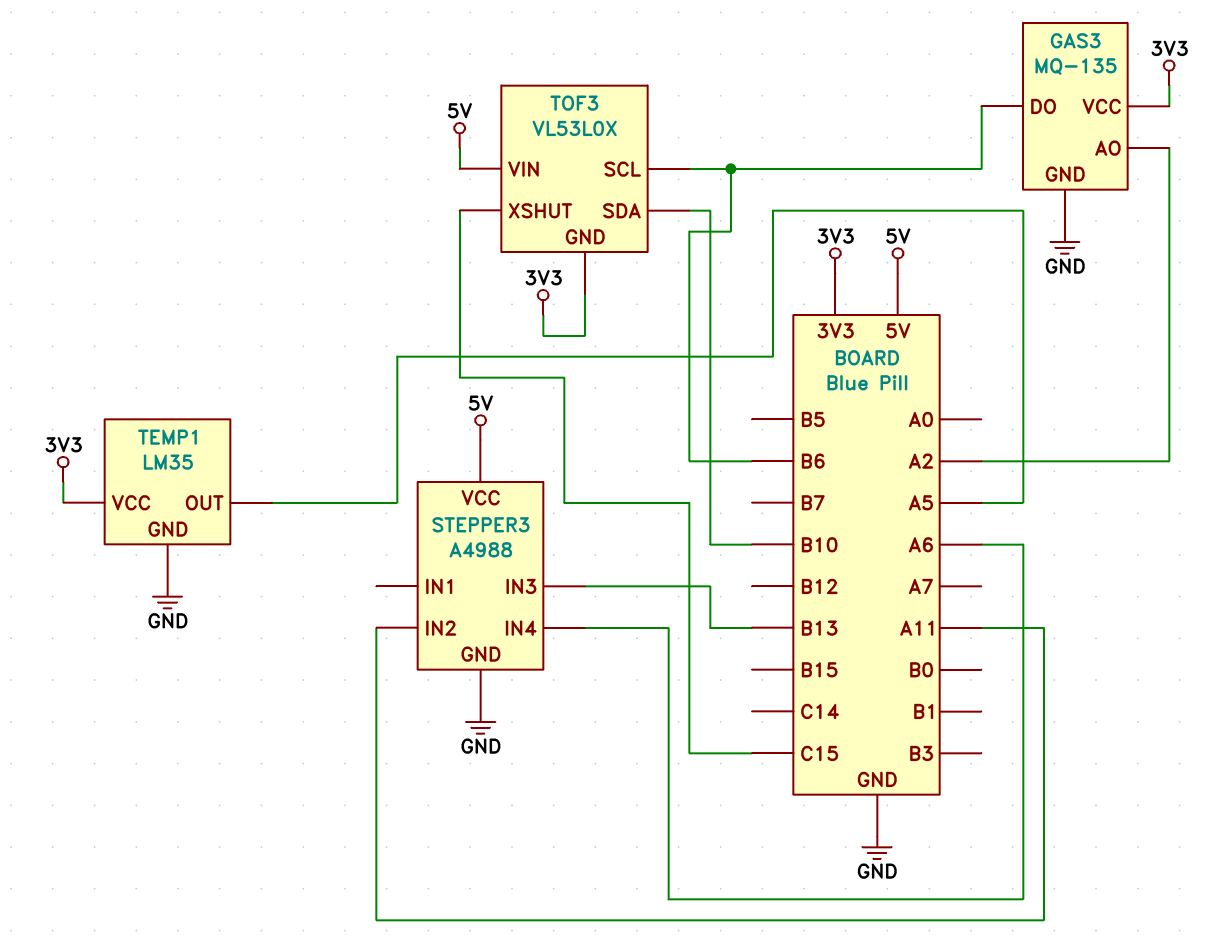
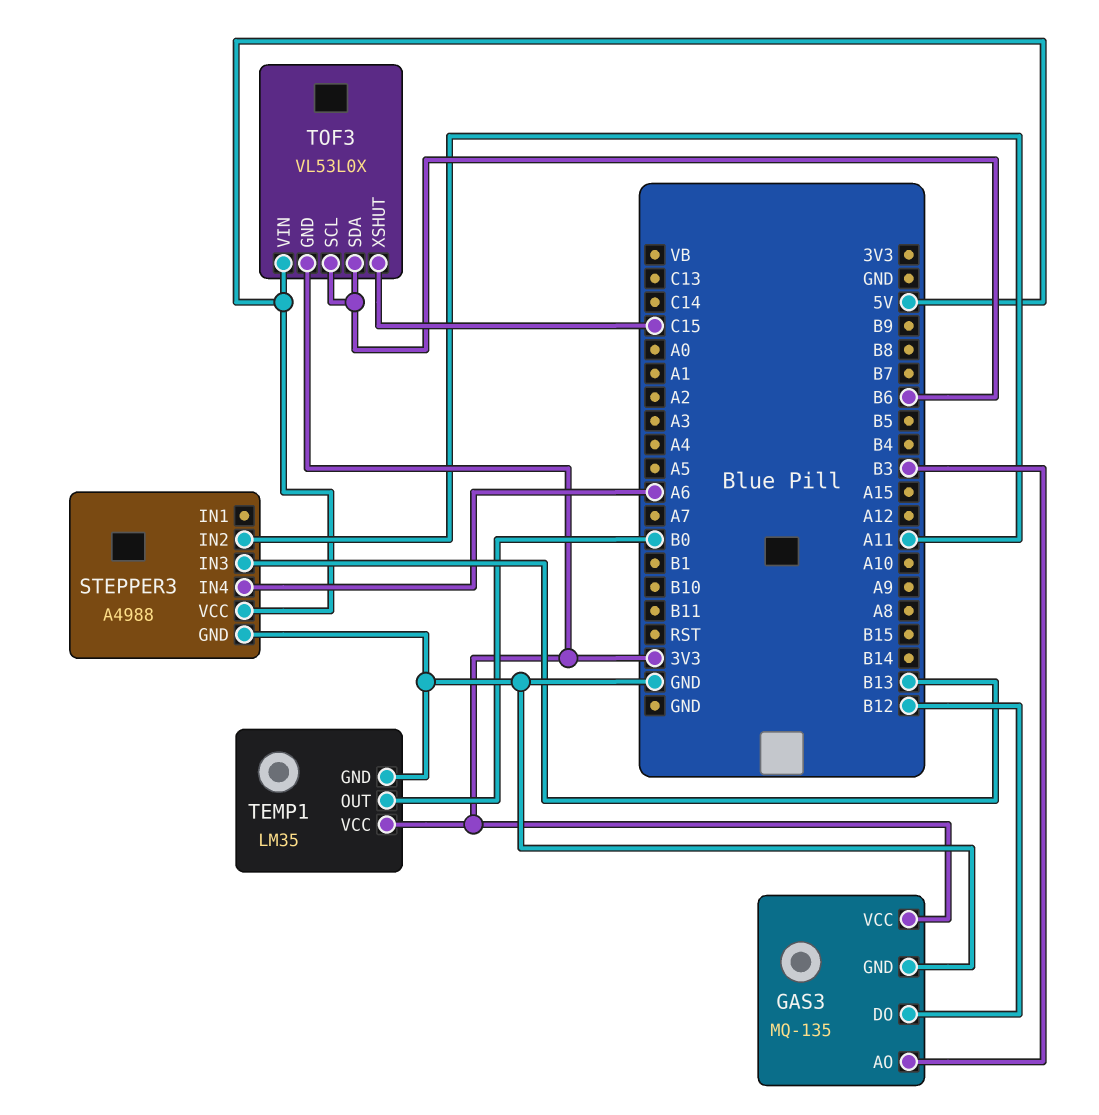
GAS3 pin AO: A2 -> B3
GAS3 pin DO: B6 -> B12
TEMP1 pin OUT: A5 -> B0
TOF3 pin SDA: B10 -> B6

